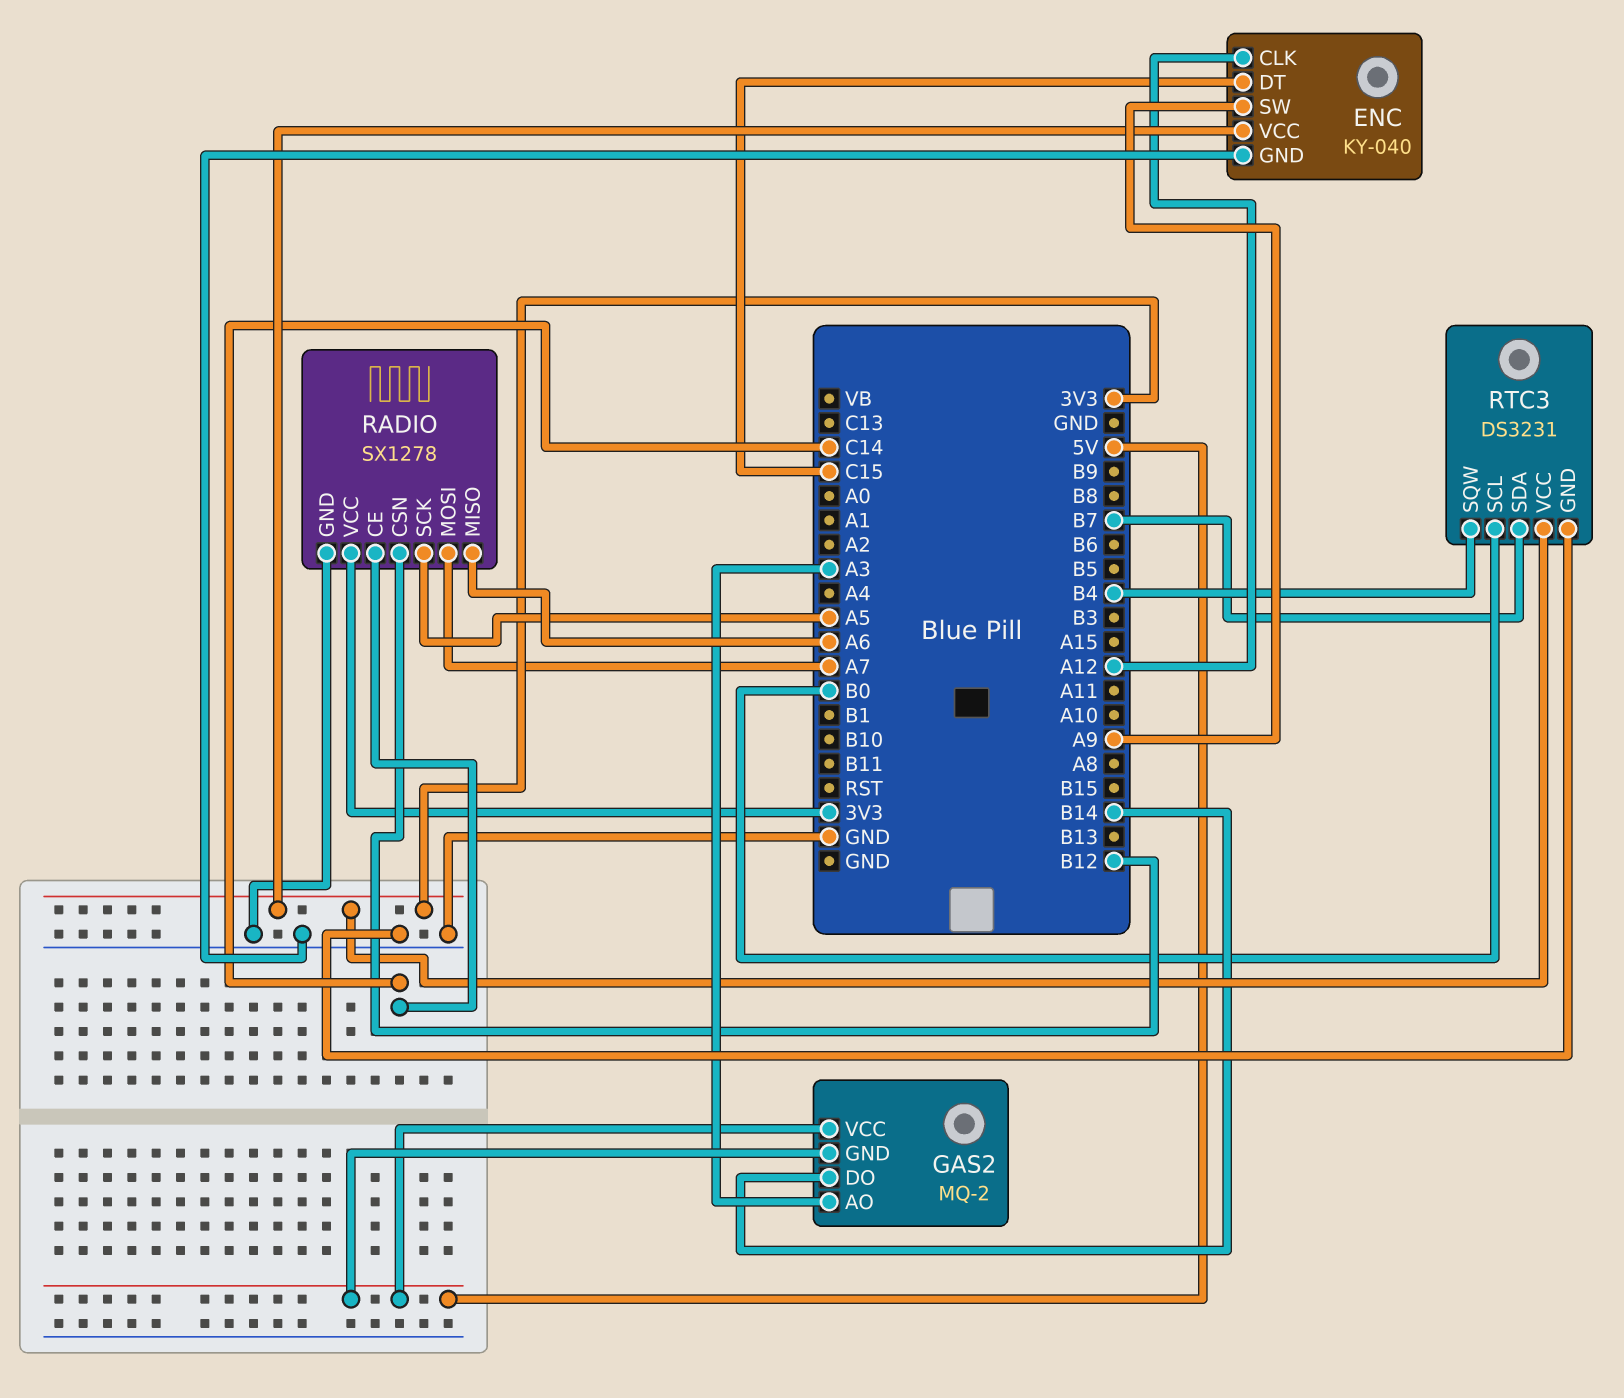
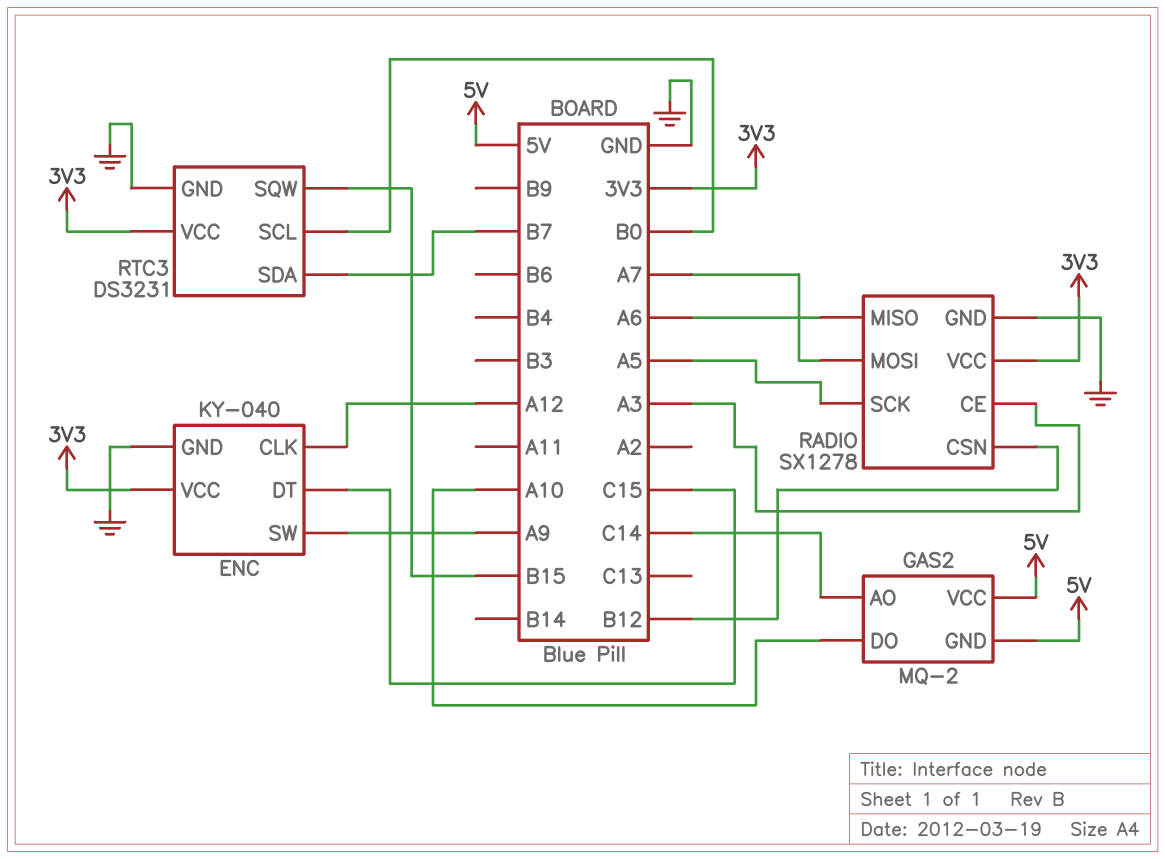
GAS2 pin AO: A3 -> C14
GAS2 pin DO: B14 -> A10
RADIO pin CE: C14 -> A3
RTC3 pin SQW: B4 -> B15

